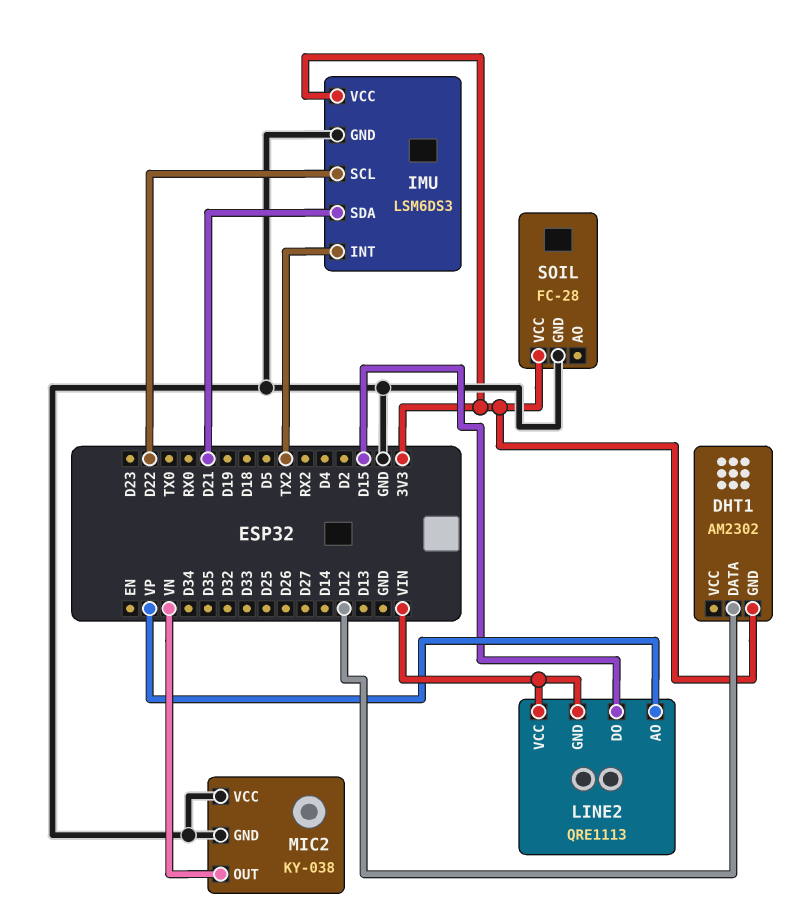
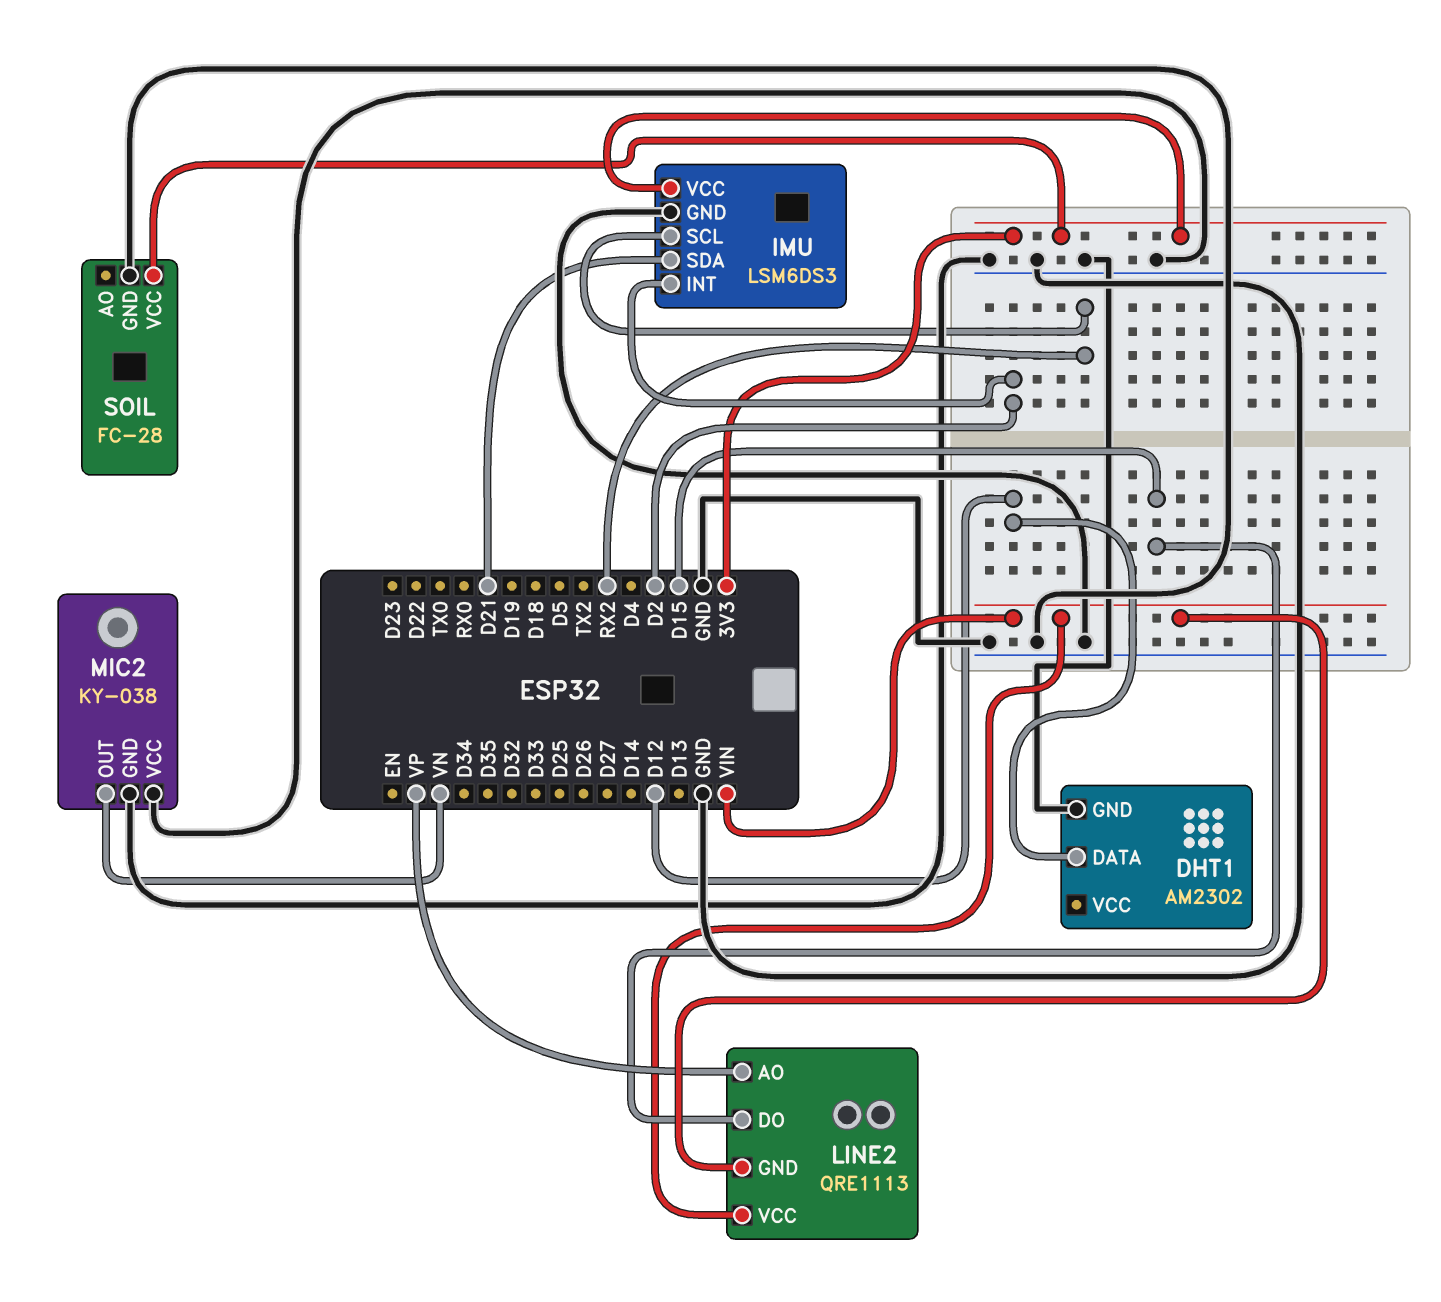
DHT1 pin GND: 3V3 -> GND
IMU pin INT: TX2 -> D2
IMU pin SCL: D22 -> RX2

